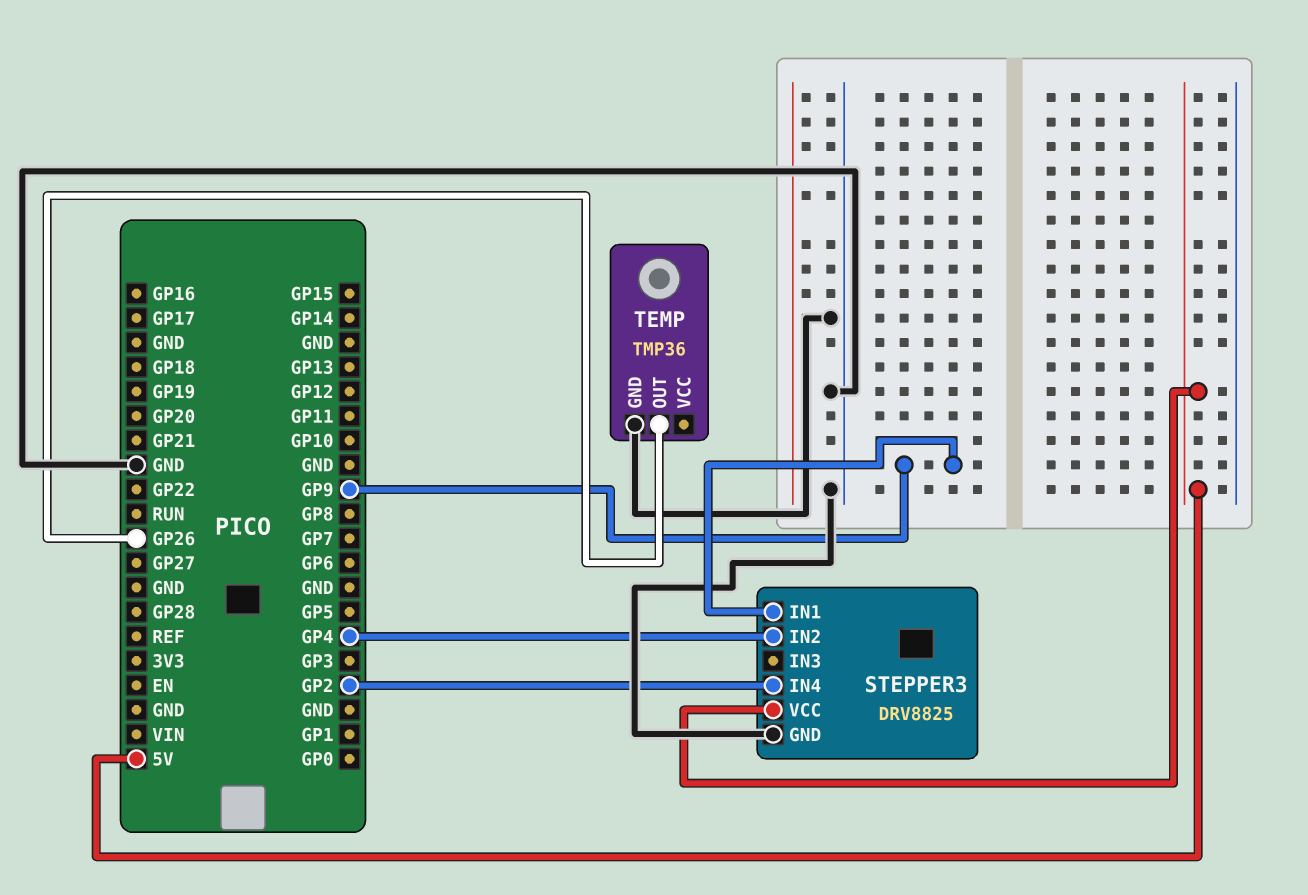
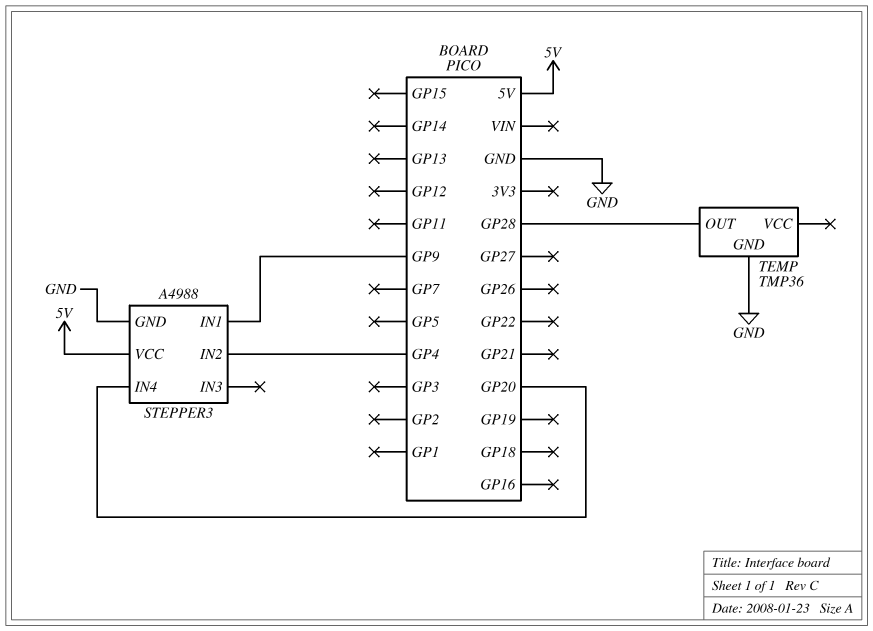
STEPPER3: DRV8825 -> A4988
STEPPER3 pin IN4: GP2 -> GP20
TEMP pin OUT: GP26 -> GP28

